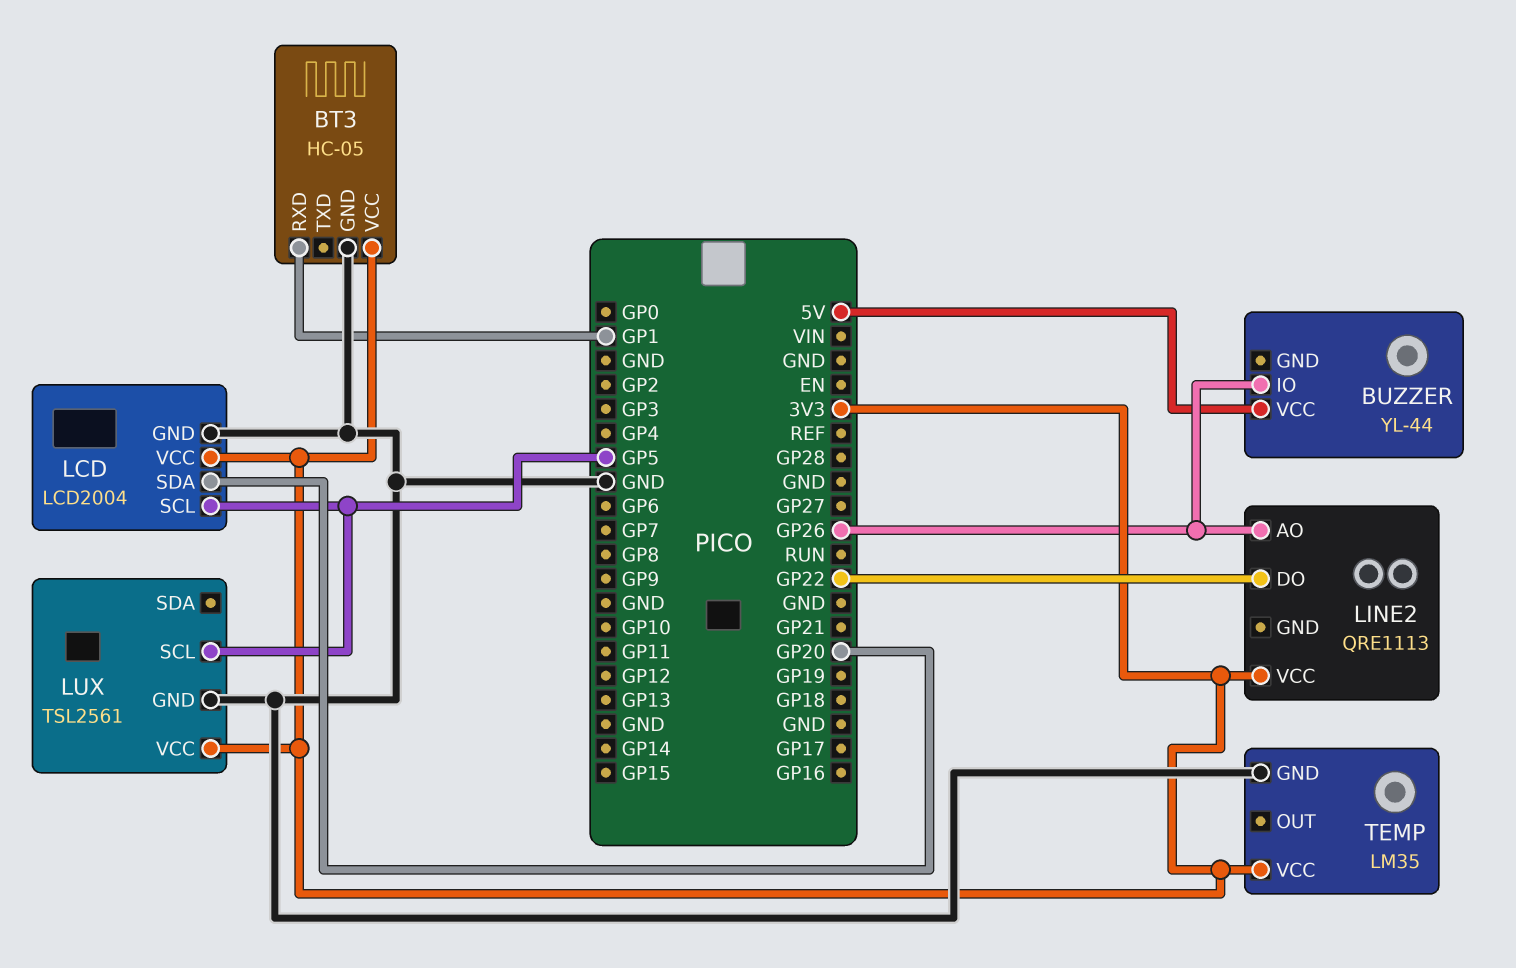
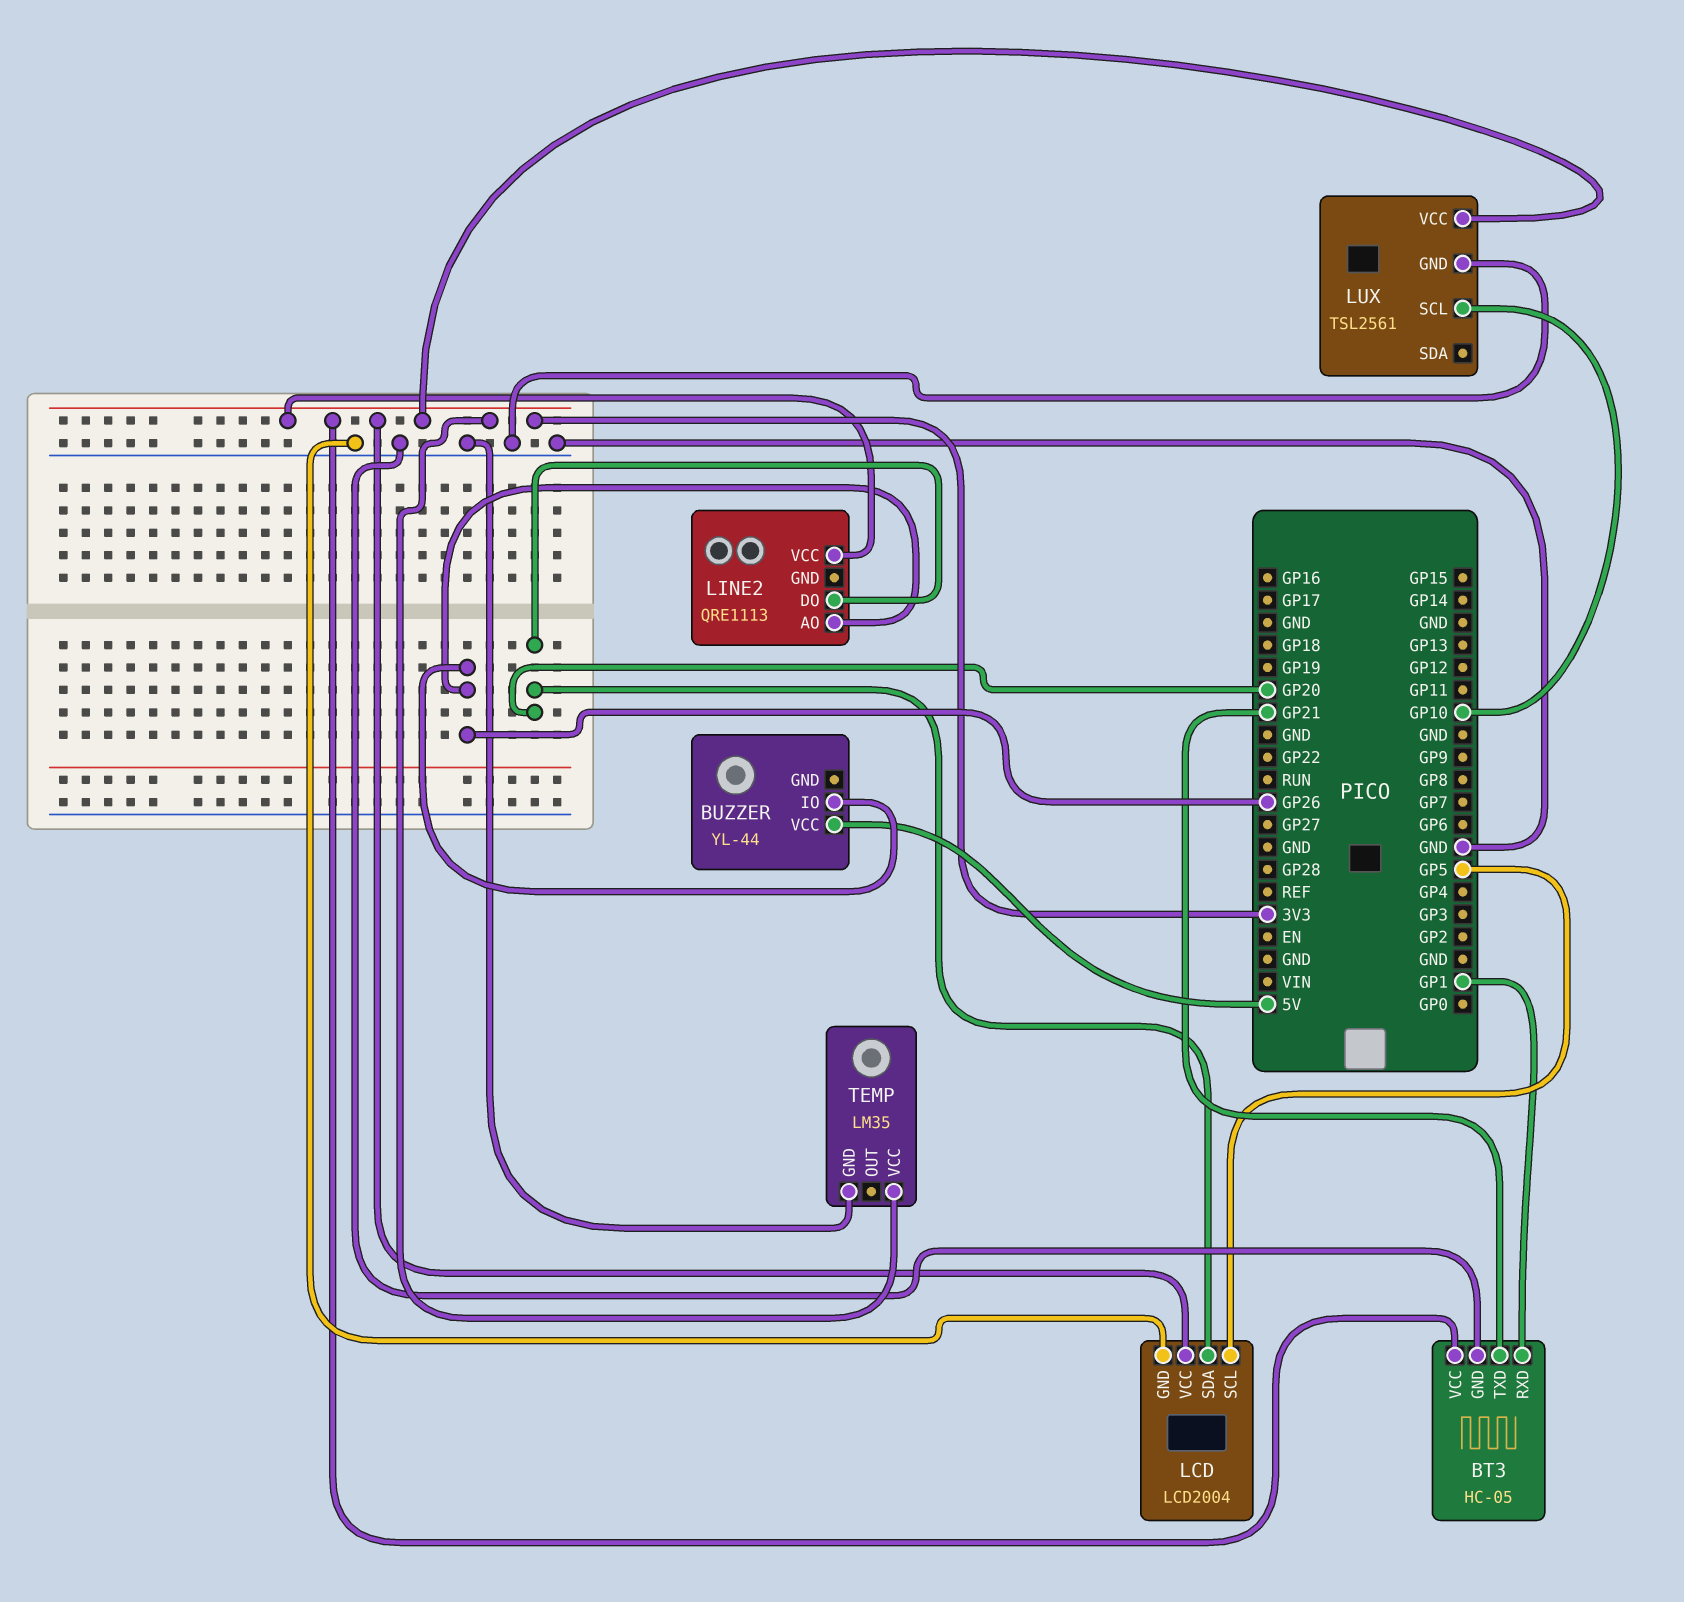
BT3 pin TXD: none -> GP21
LINE2 pin DO: GP22 -> GP20
LUX pin SCL: GP5 -> GP10

